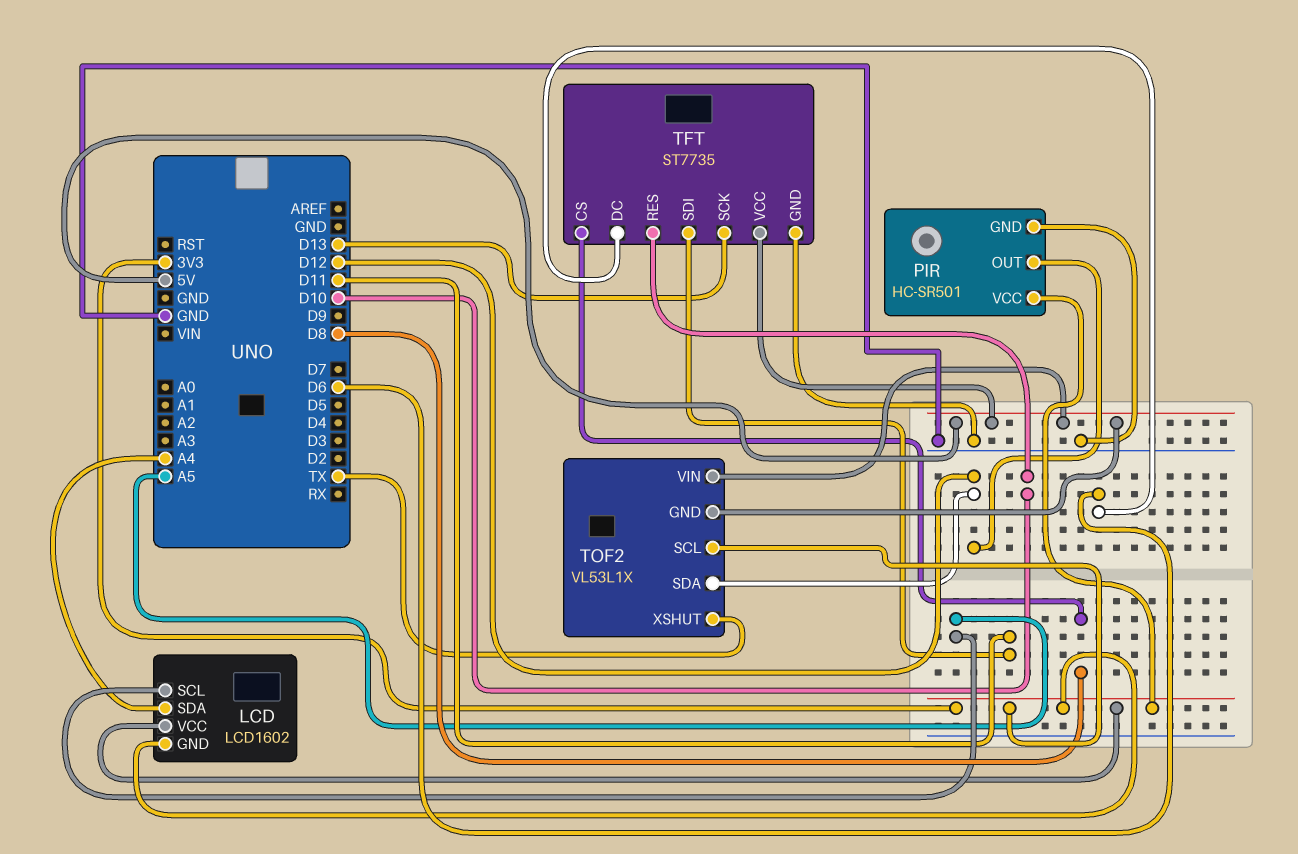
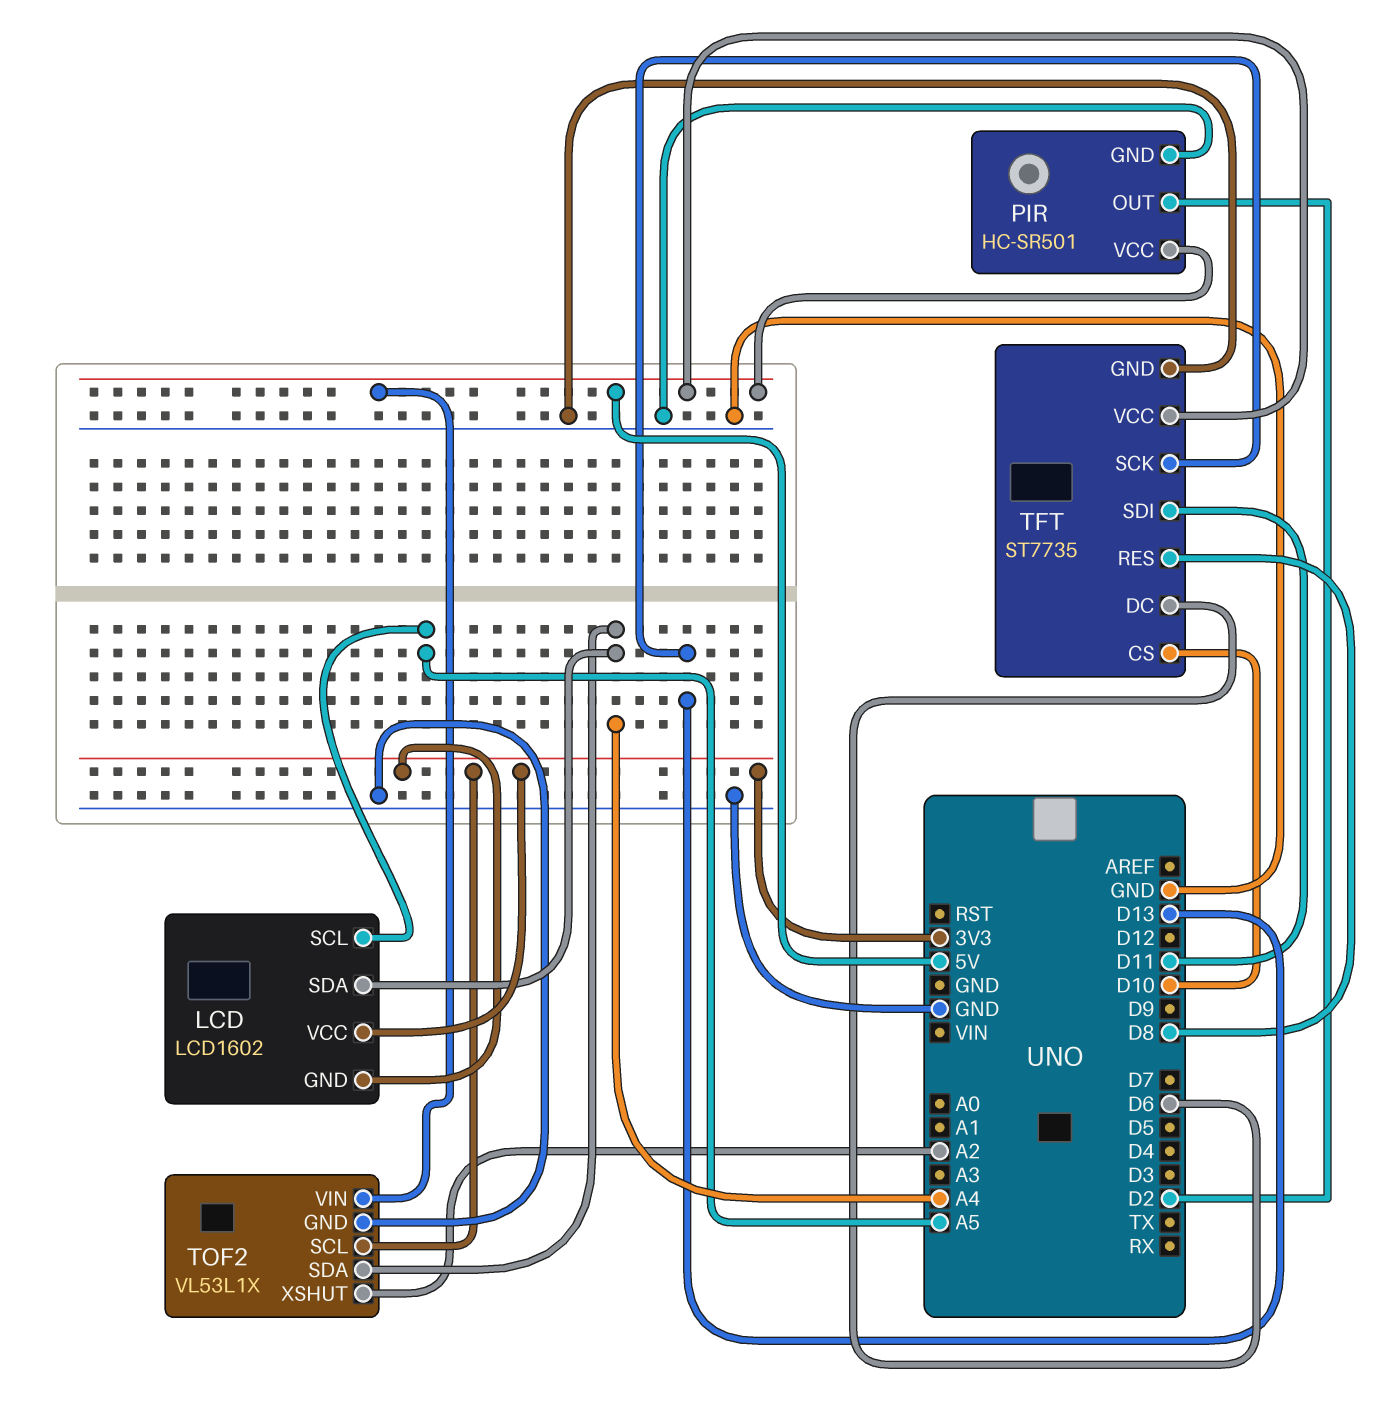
PIR pin OUT: D12 -> D2
PIR pin VCC: 3V3 -> 5V
TFT pin CS: D8 -> D10
TFT pin RES: D10 -> D8
TOF2 pin GND: 5V -> GND
TOF2 pin SDA: D12 -> A4
TOF2 pin XSHUT: TX -> A2

